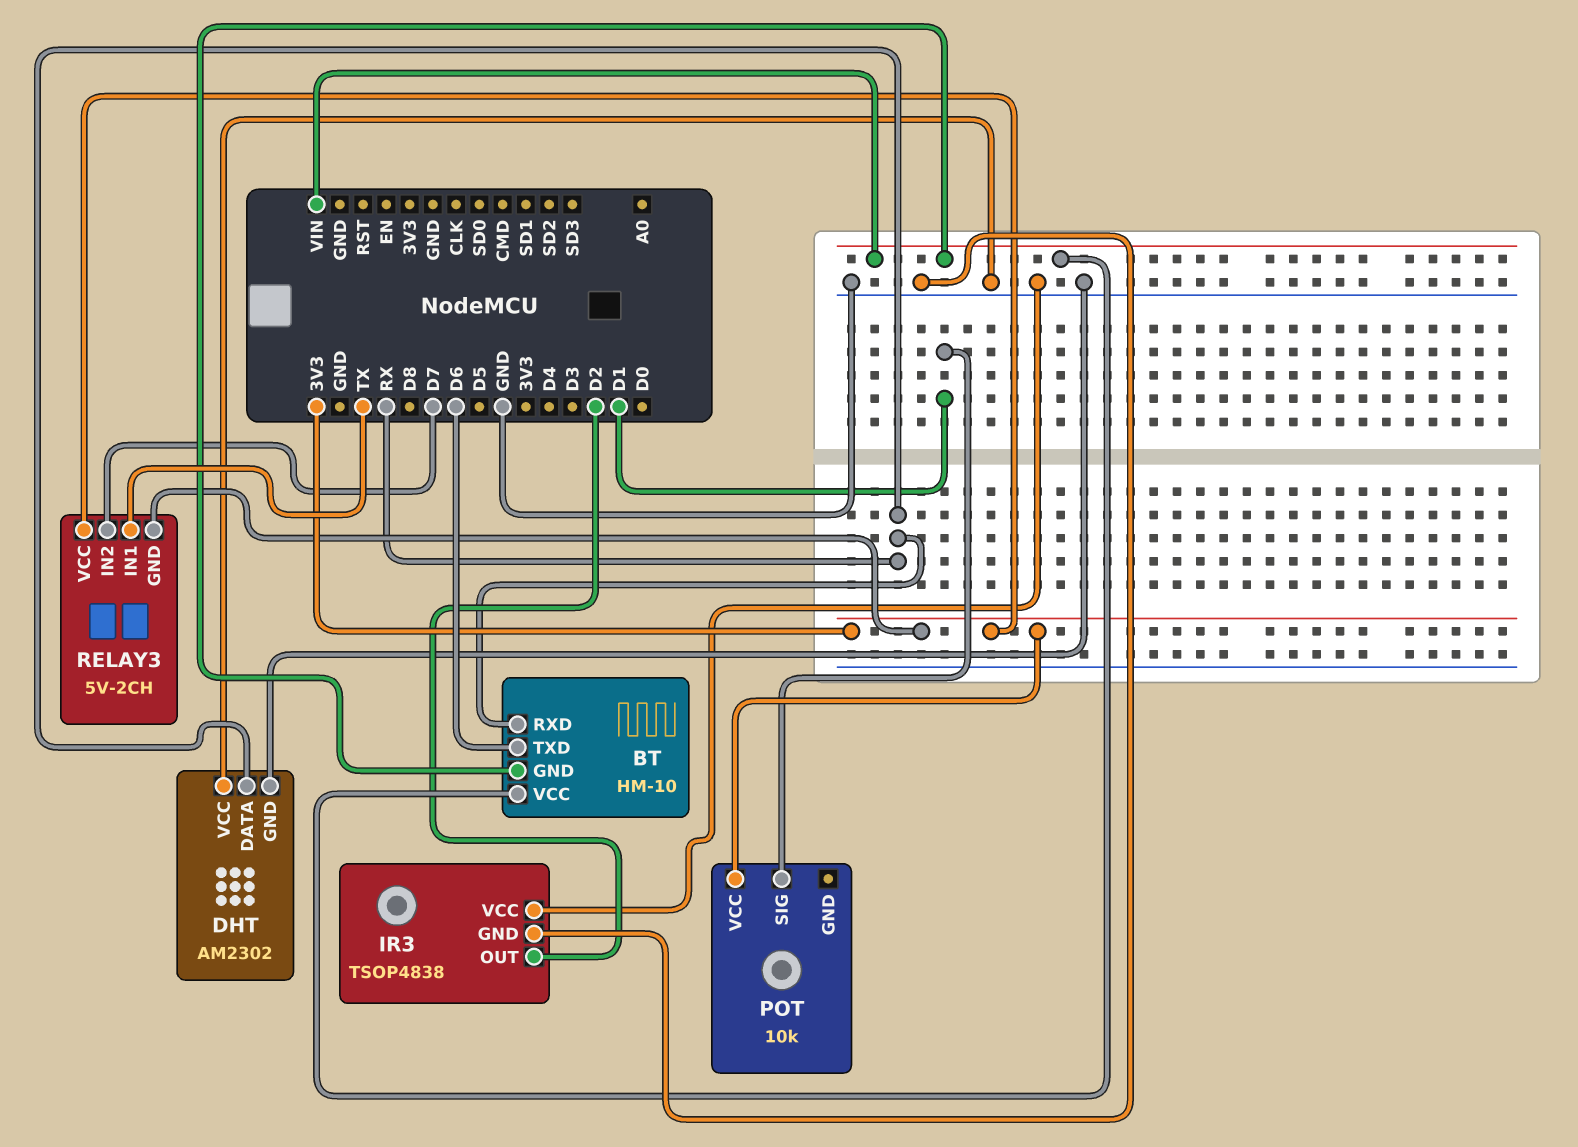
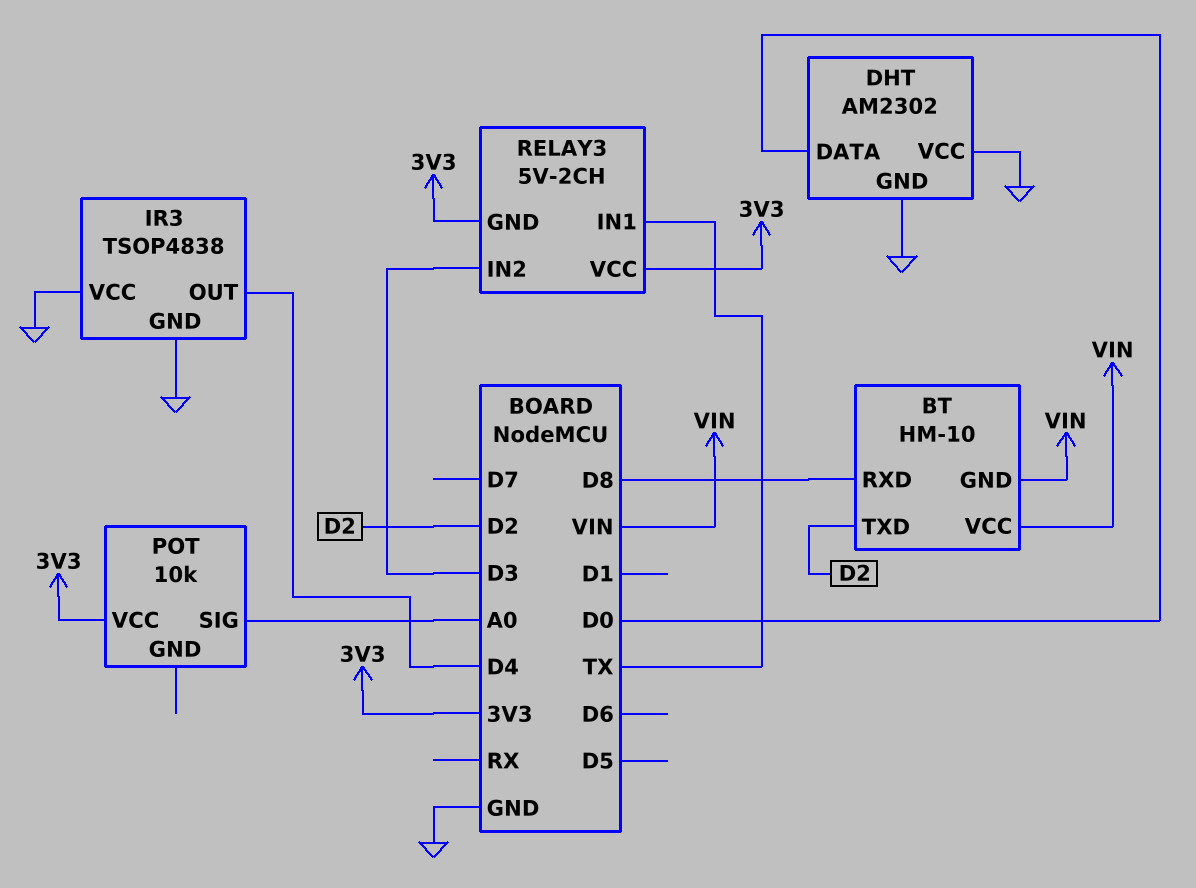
BT pin RXD: RX -> D8
BT pin TXD: D6 -> D2
DHT pin DATA: RX -> D0
IR3 pin OUT: D2 -> D4
POT pin SIG: D1 -> A0
RELAY3 pin IN2: D7 -> D3

